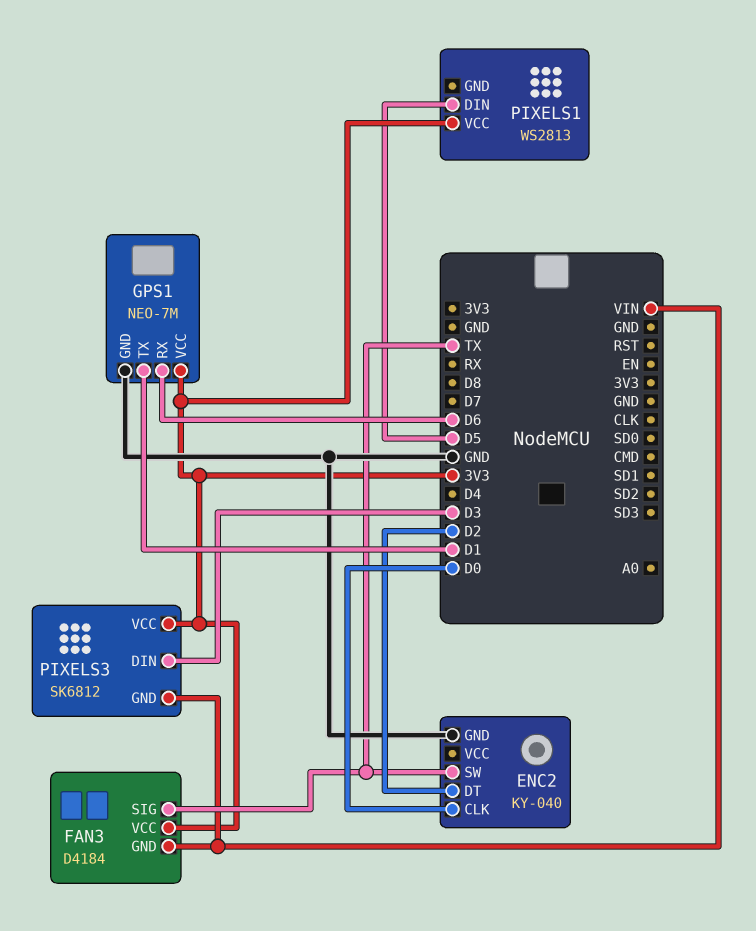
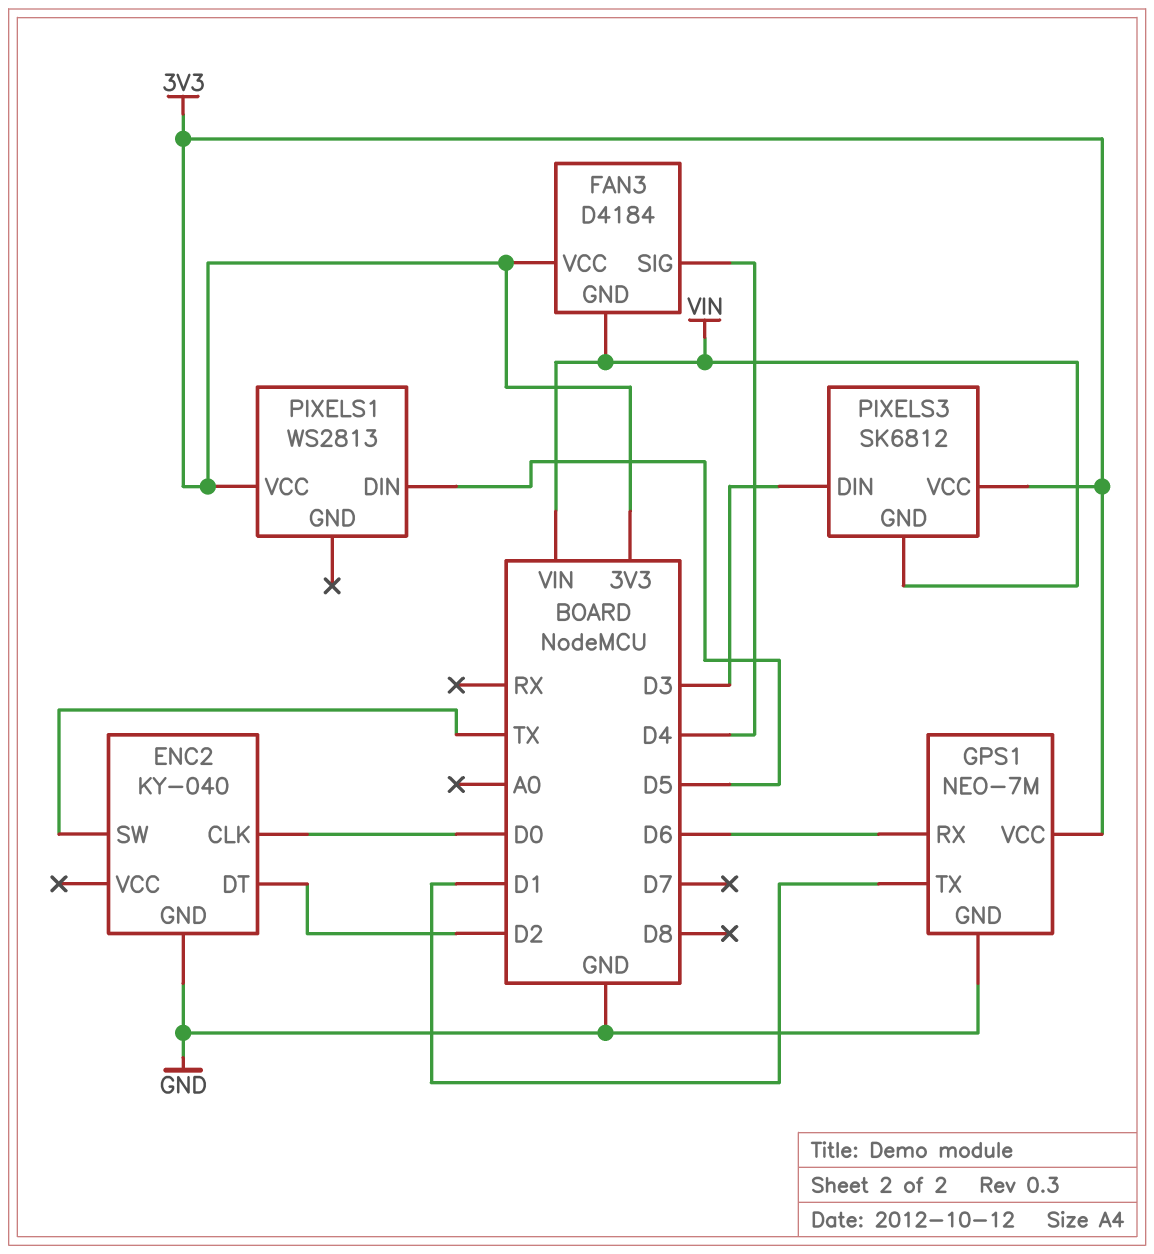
FAN3 pin SIG: TX -> D4

